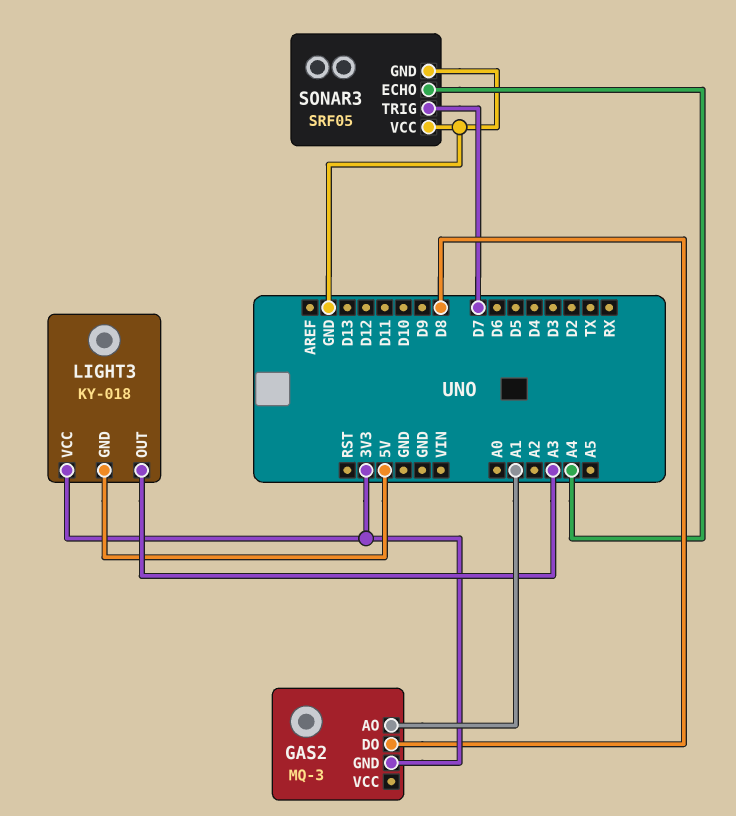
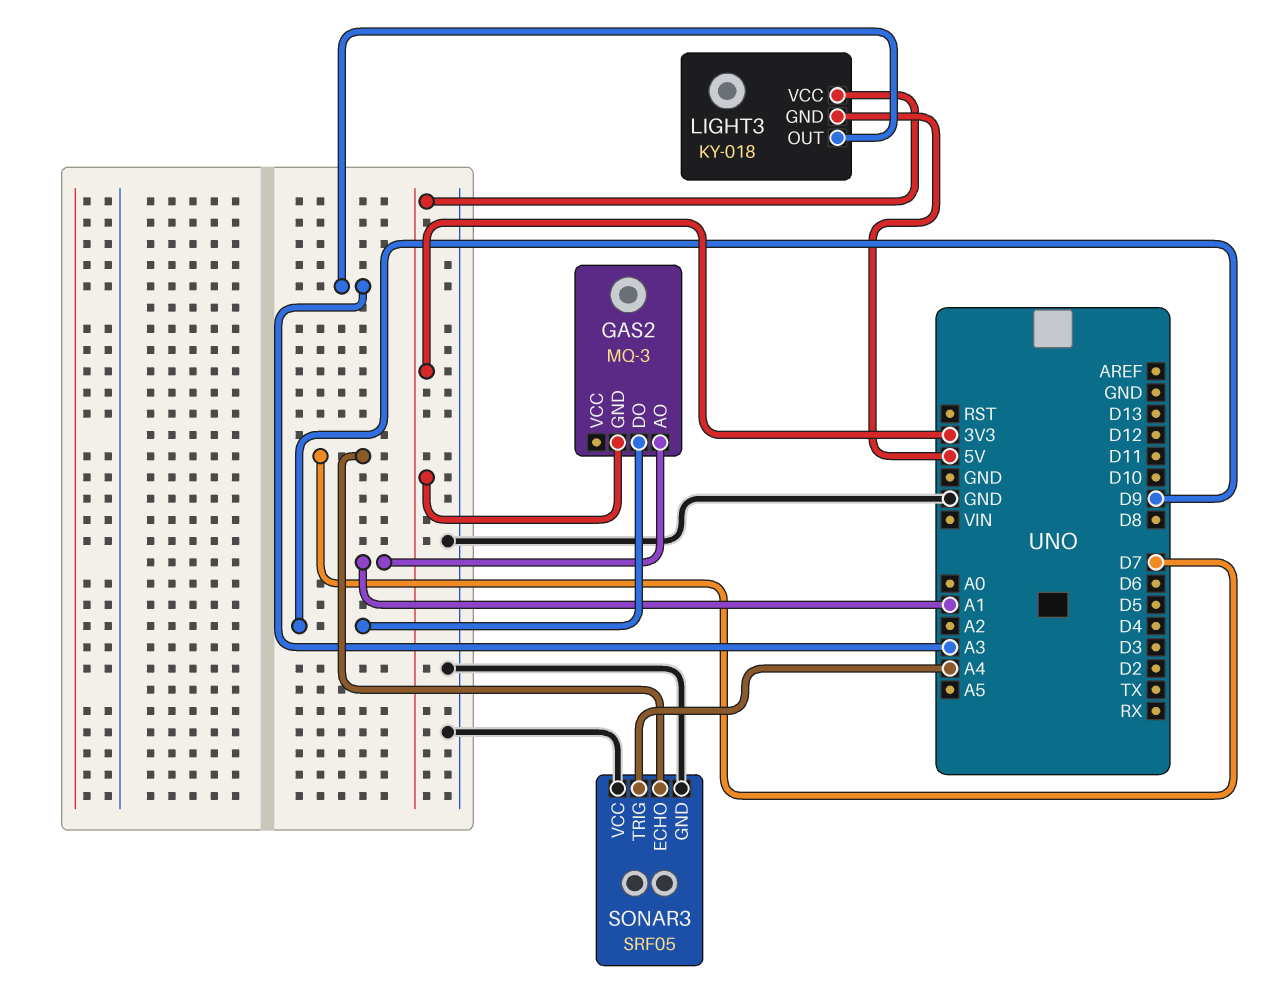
GAS2 pin DO: D8 -> D9
SONAR3 pin ECHO: A4 -> D7
SONAR3 pin TRIG: D7 -> A4

